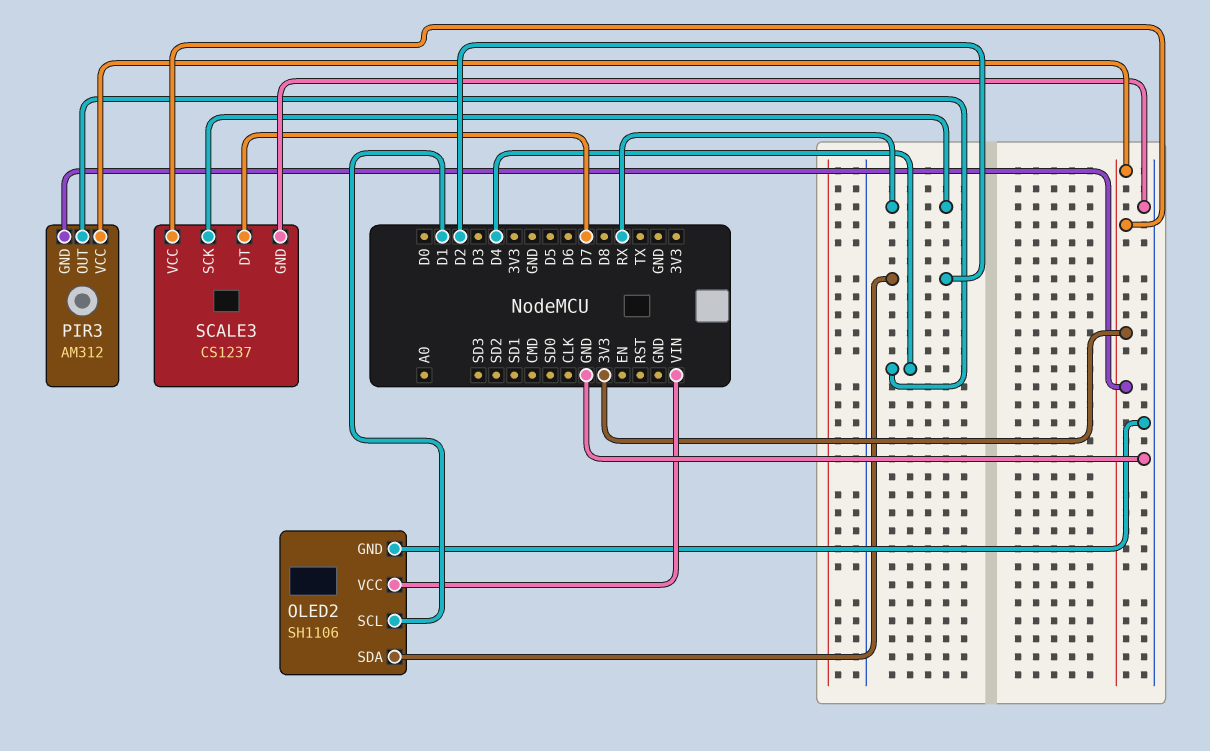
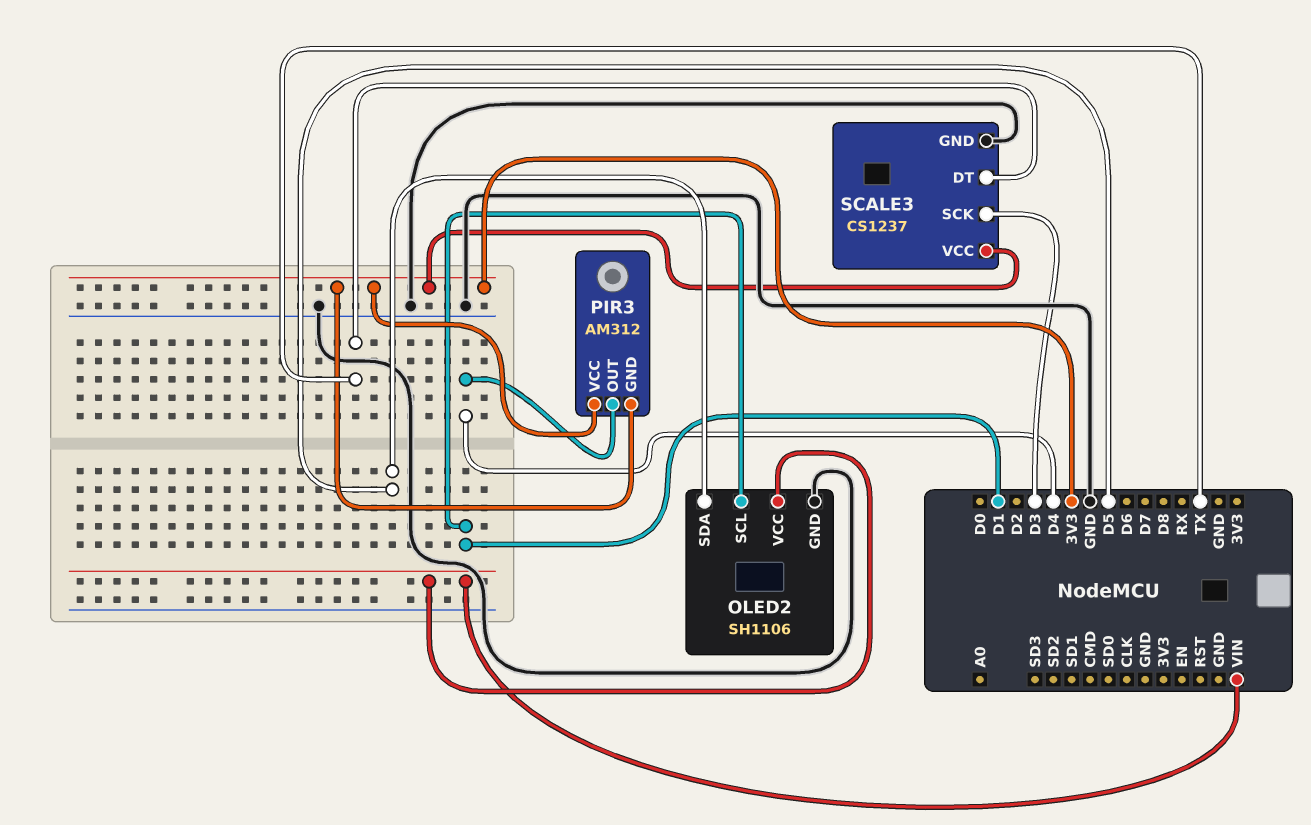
OLED2 pin SDA: D2 -> D5
SCALE3 pin DT: D7 -> TX
SCALE3 pin SCK: RX -> D3

